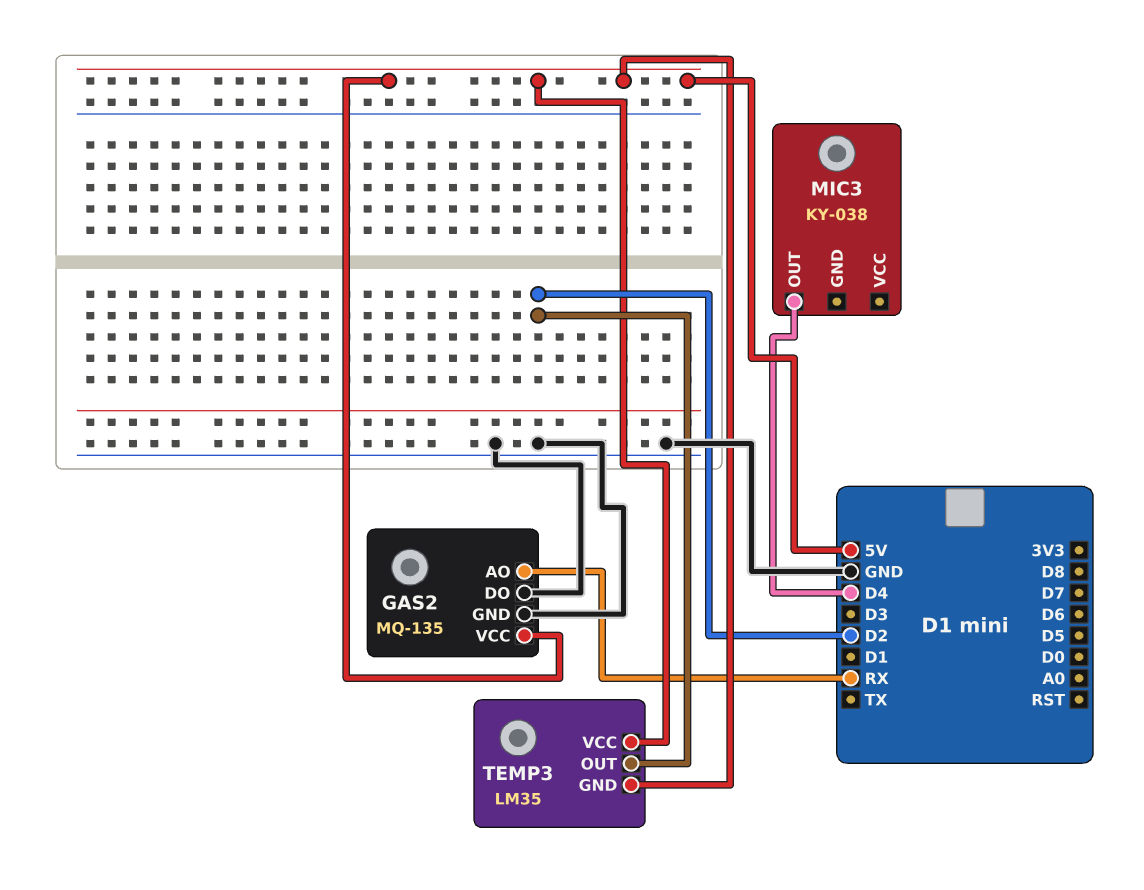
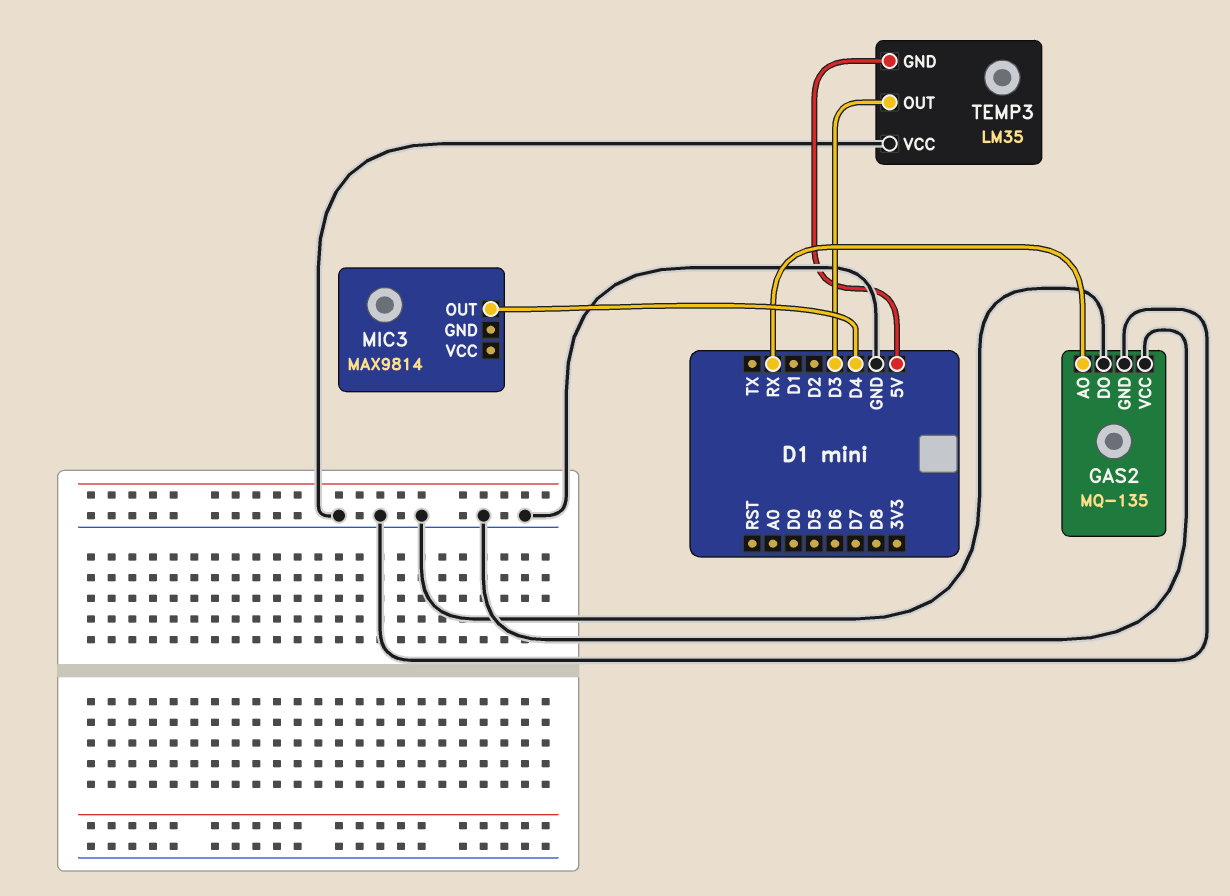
GAS2 pin VCC: 5V -> GND
MIC3: KY-038 -> MAX9814
TEMP3 pin OUT: D2 -> D3
TEMP3 pin VCC: 5V -> GND

